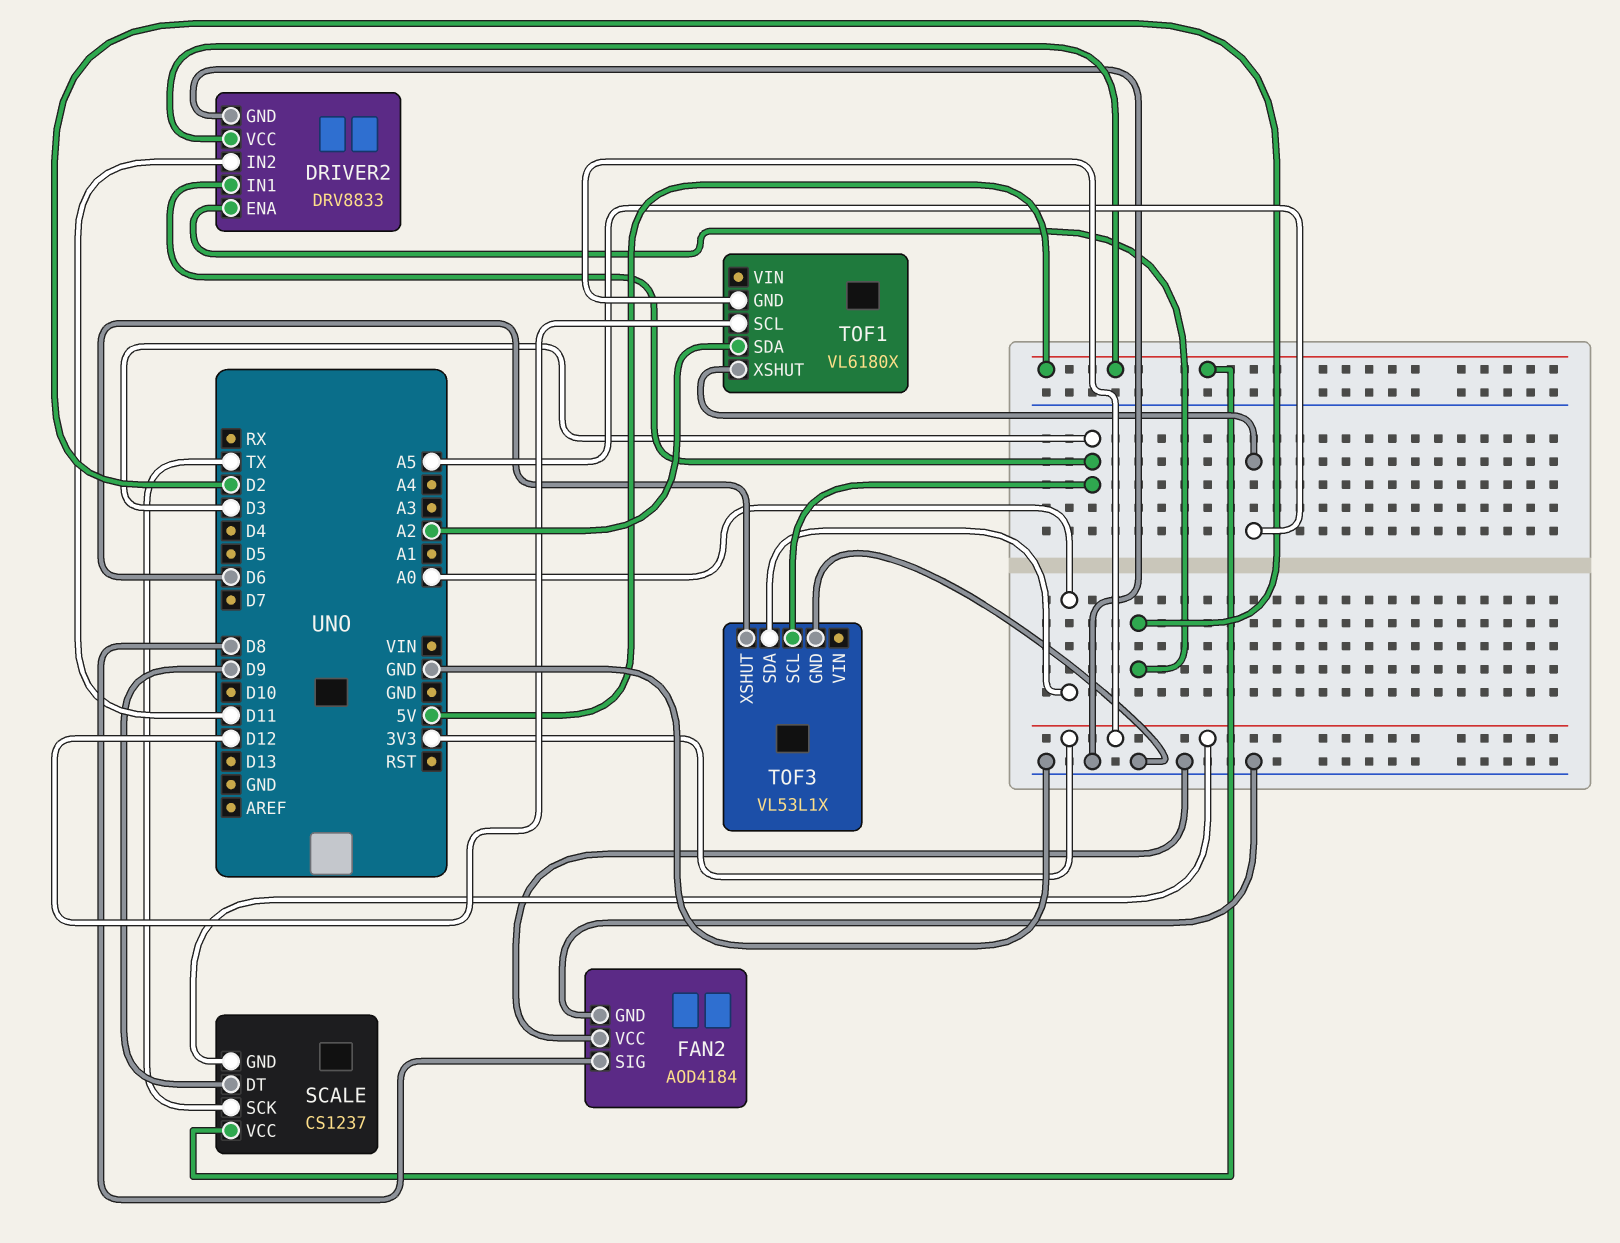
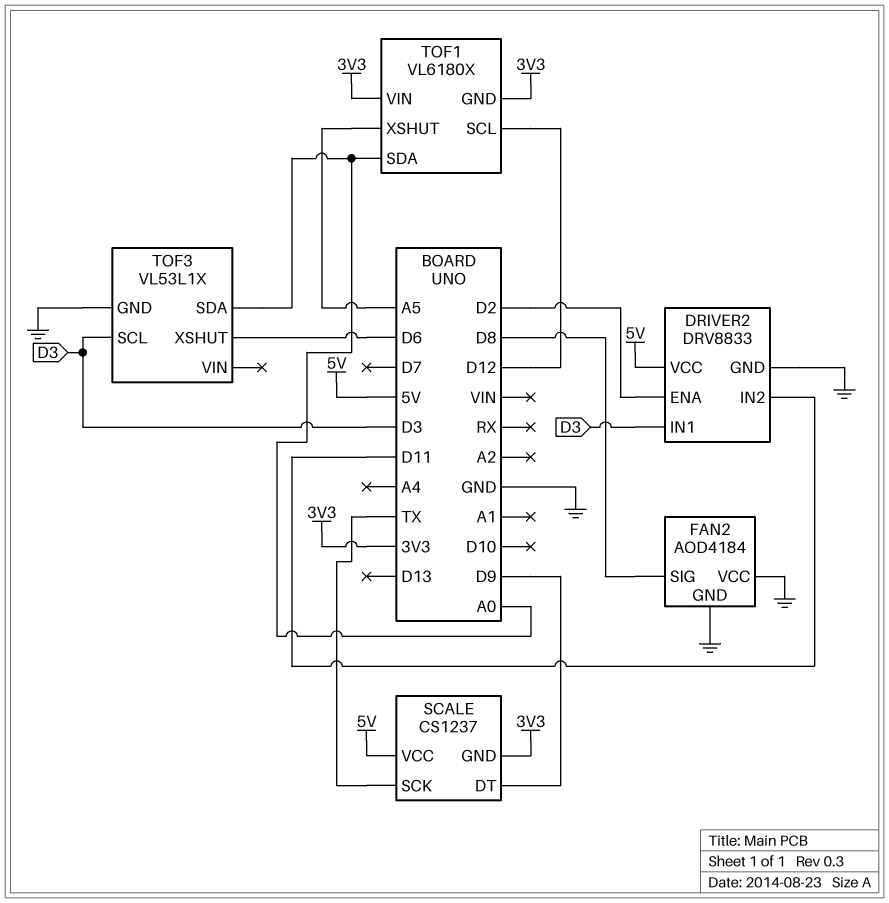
TOF1 pin SDA: A2 -> A0
TOF1 pin VIN: none -> 3V3

